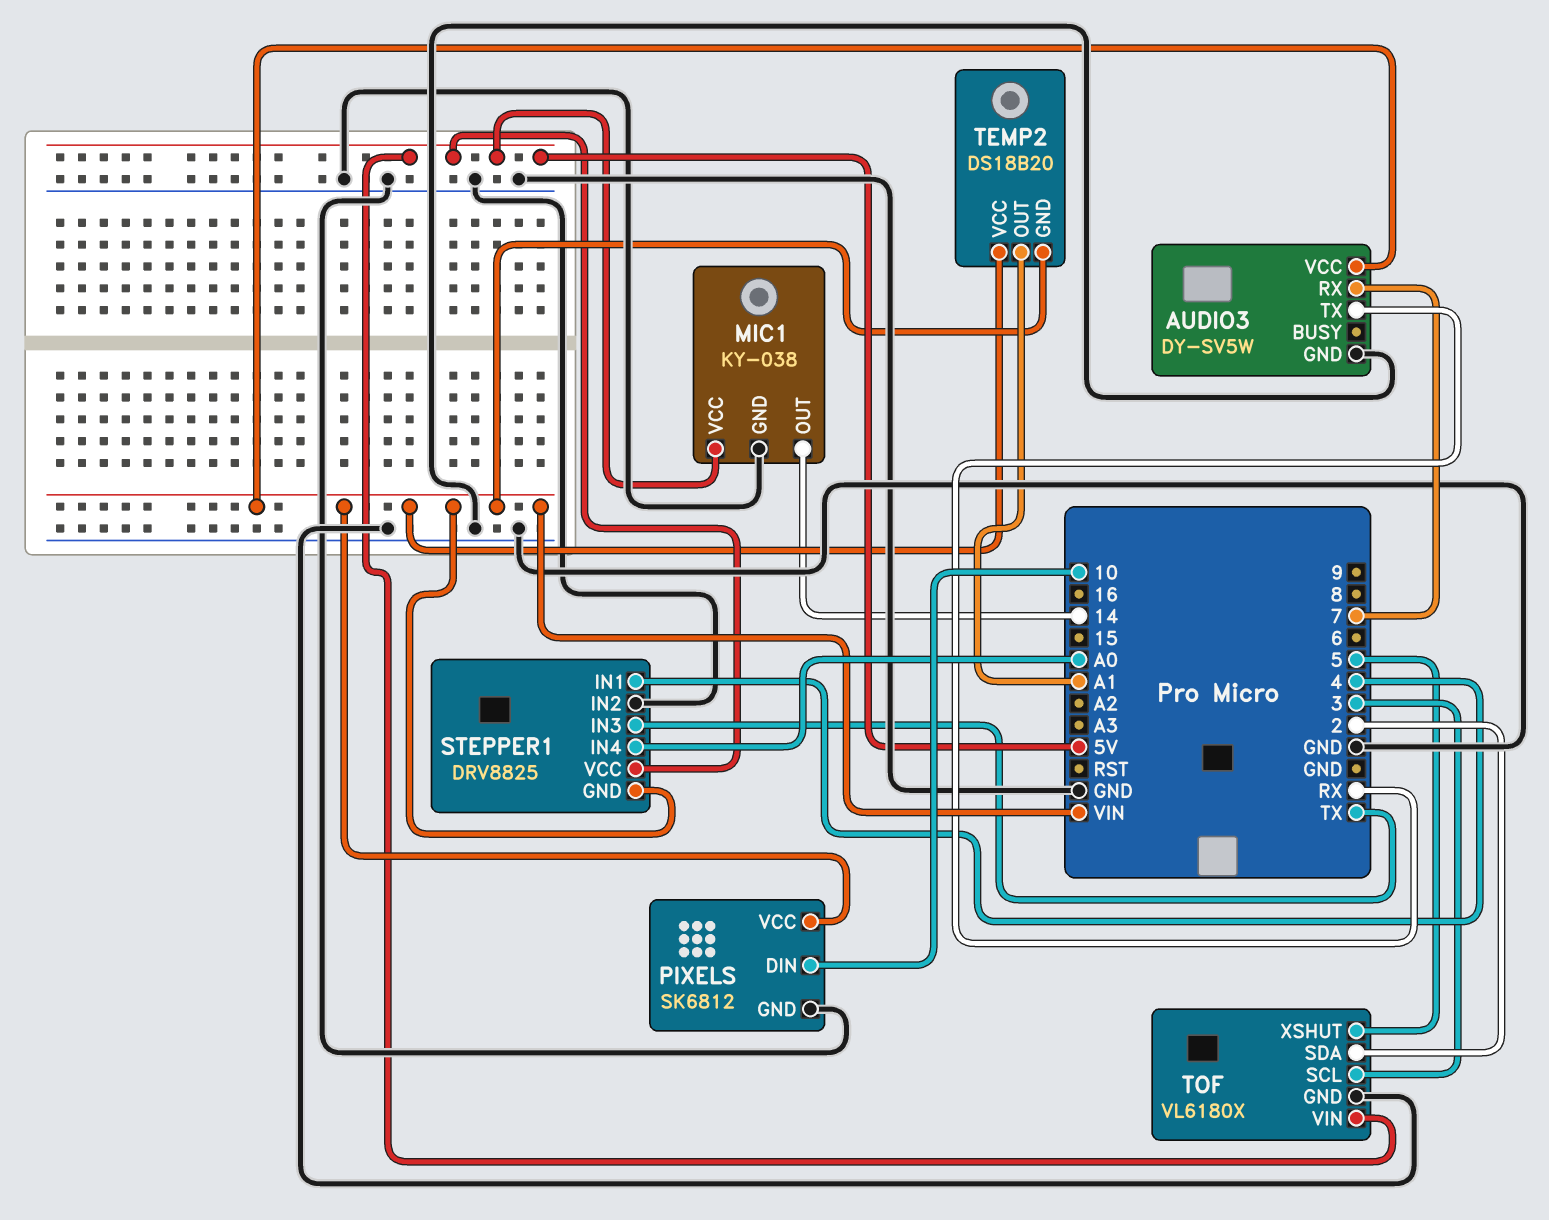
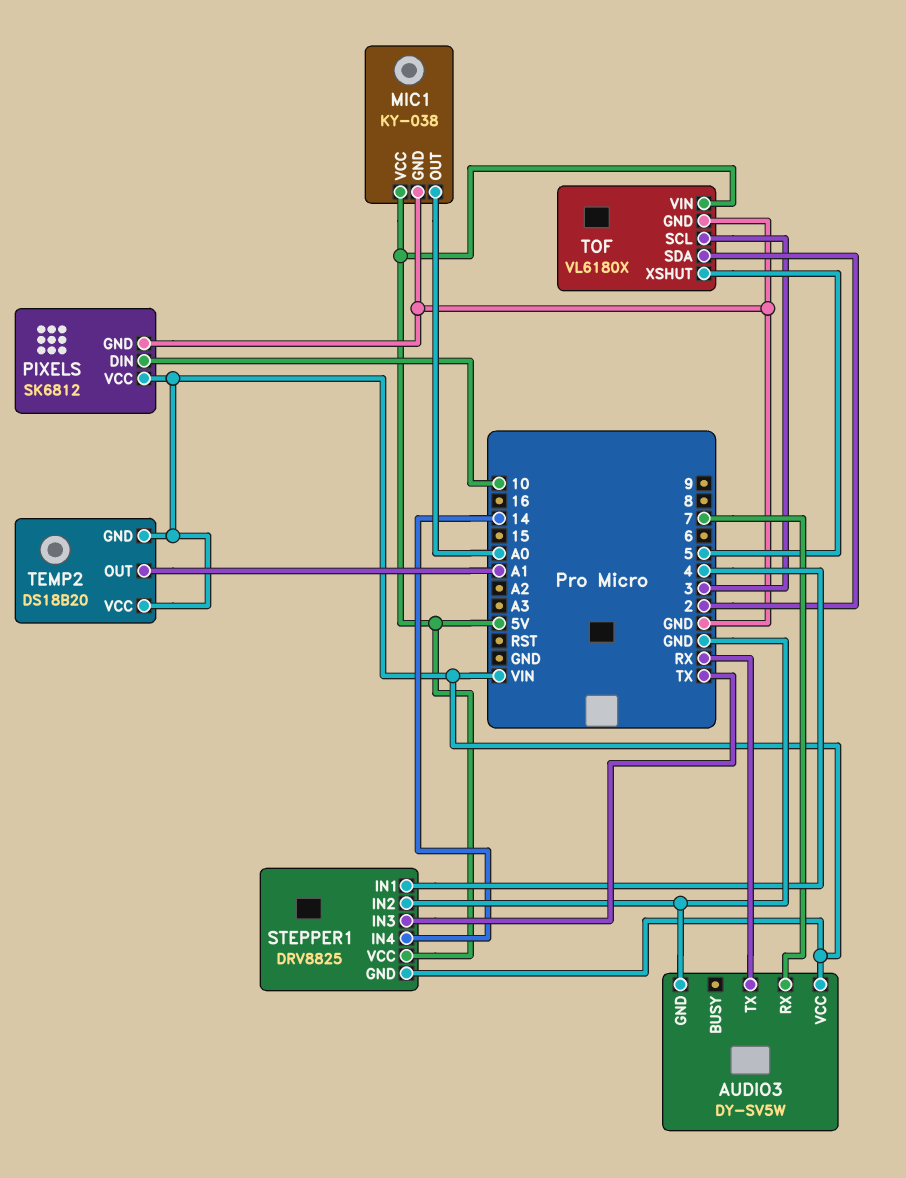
MIC1 pin OUT: 14 -> A0
STEPPER1 pin IN4: A0 -> 14

